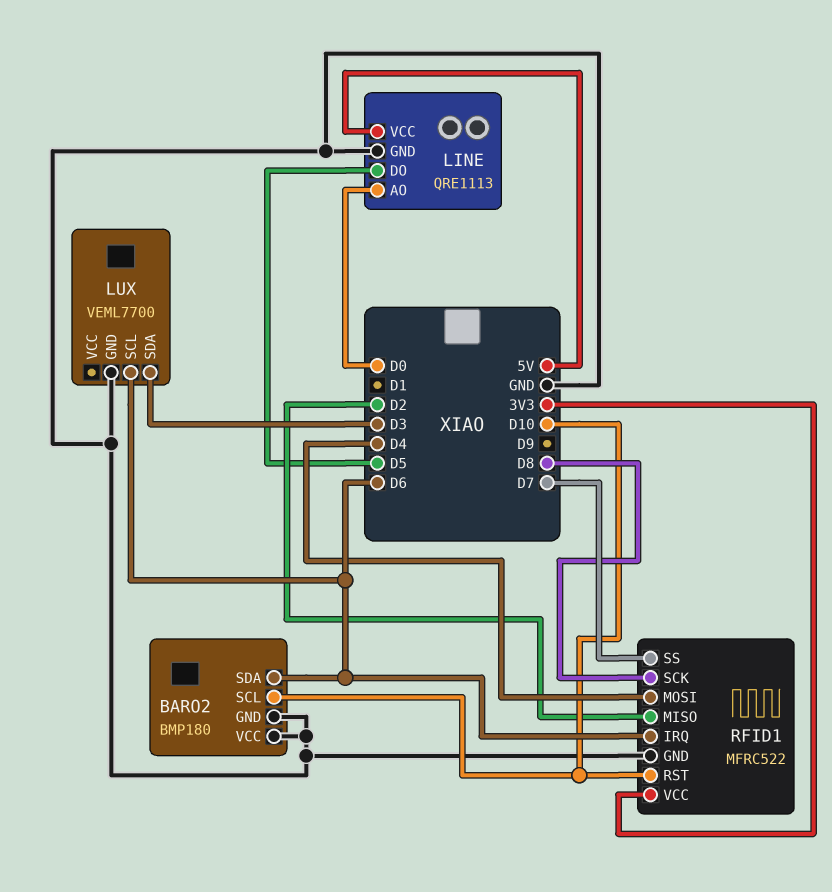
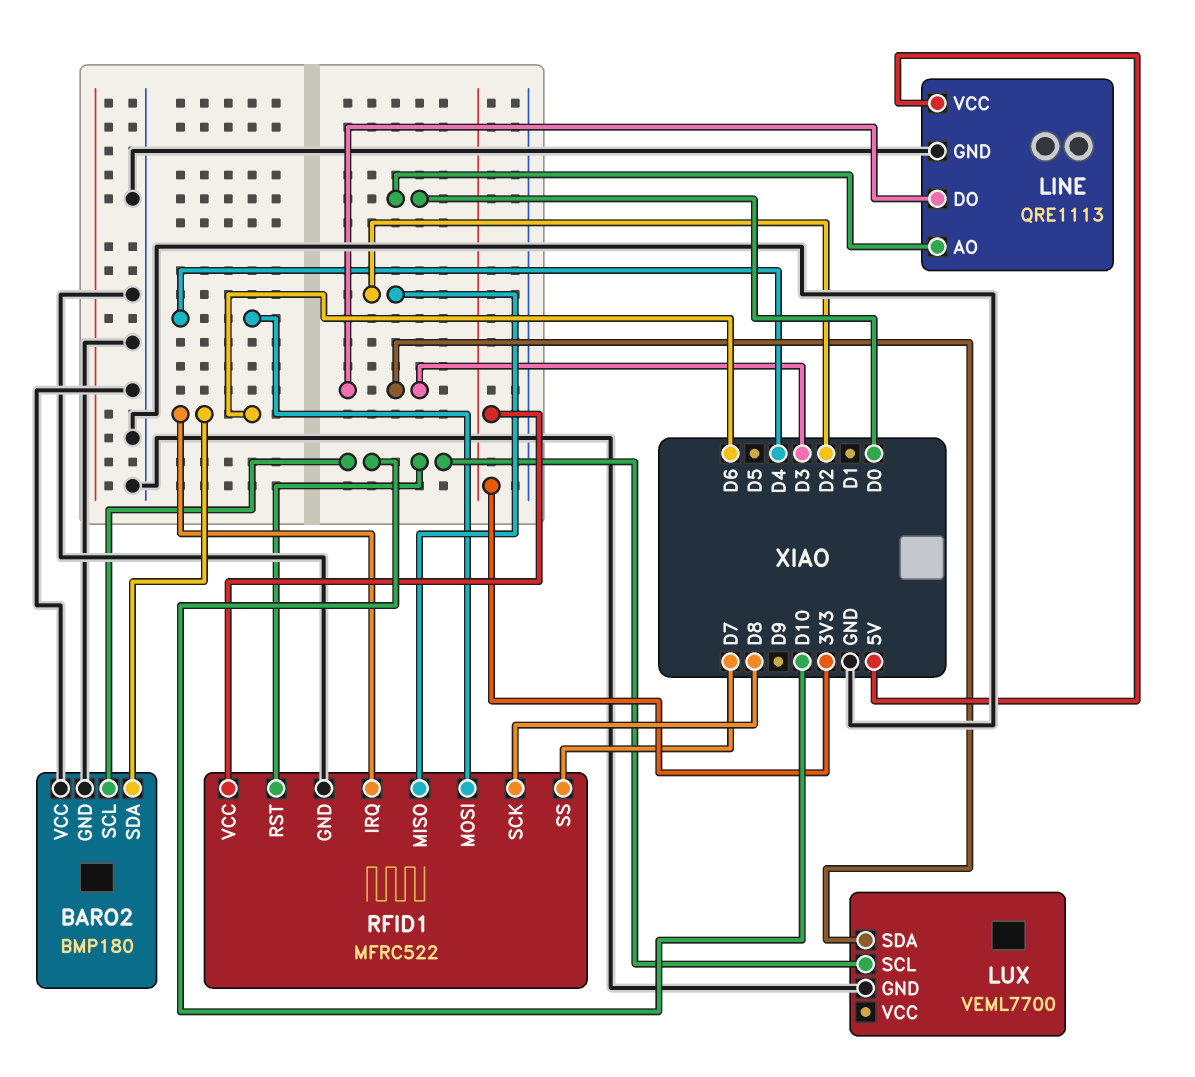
LINE pin DO: D5 -> D3
LUX pin SCL: D6 -> D10

